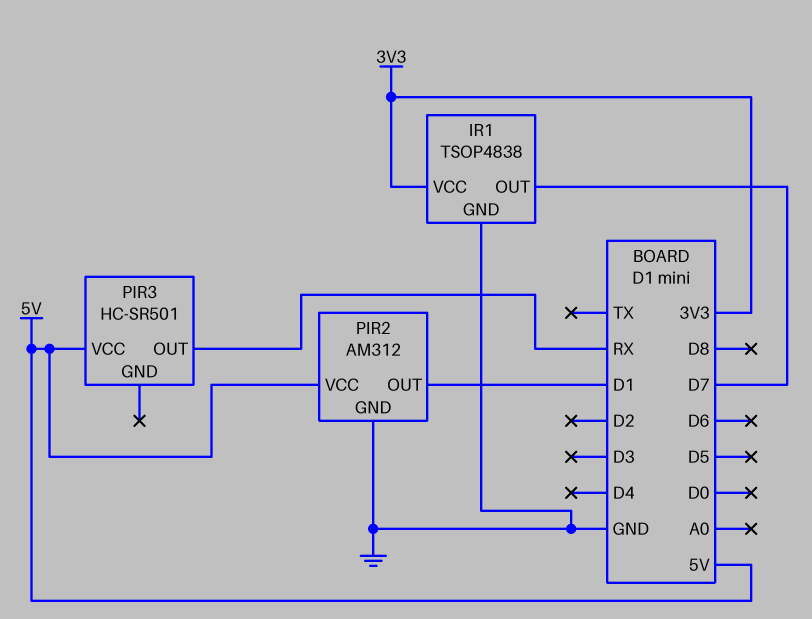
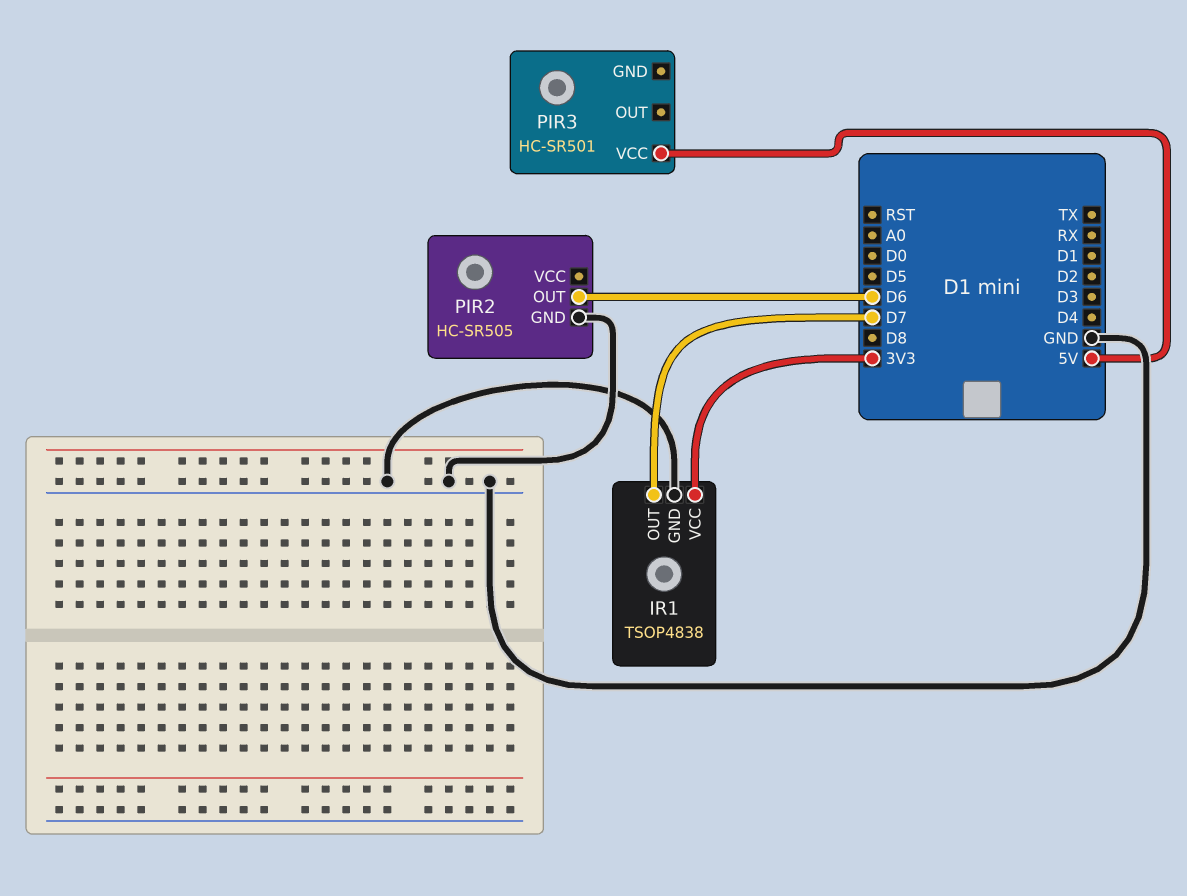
PIR2: AM312 -> HC-SR505
PIR2 pin OUT: D1 -> D6
PIR2 pin VCC: 5V -> none
PIR3 pin OUT: RX -> none

